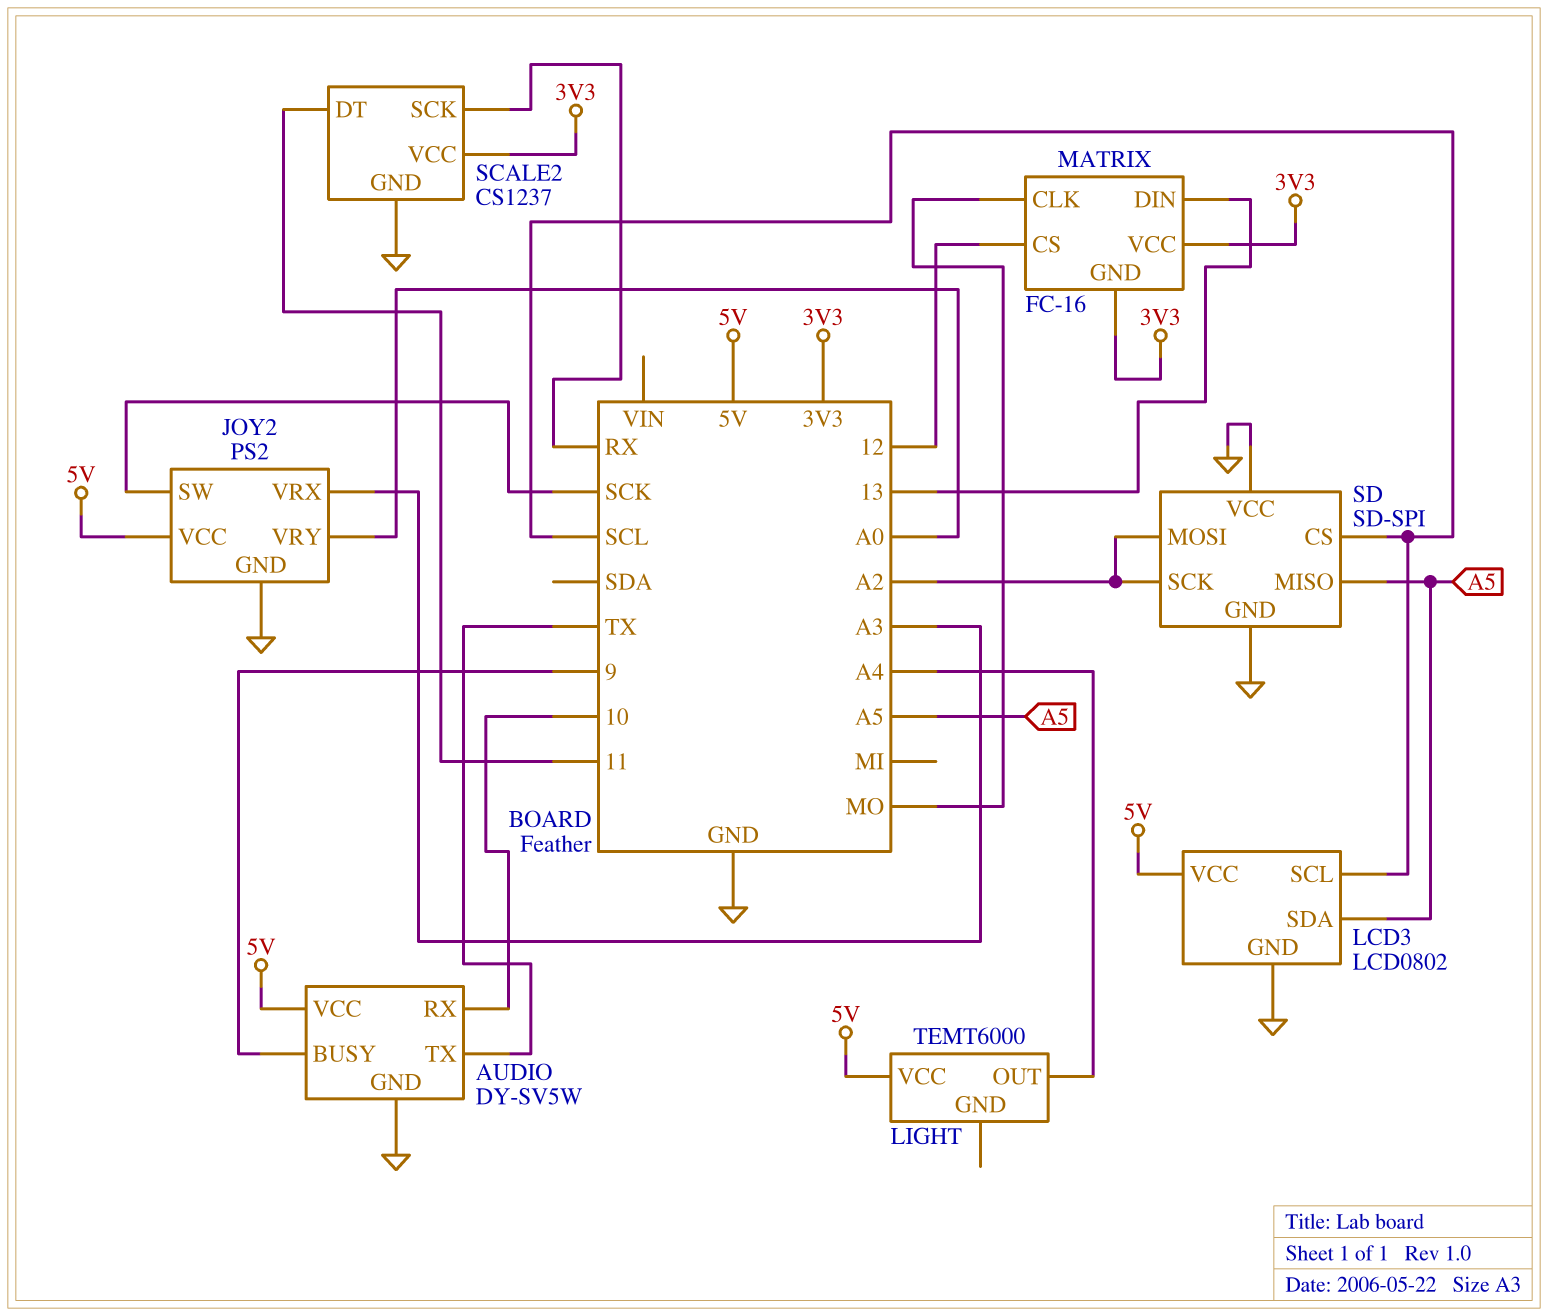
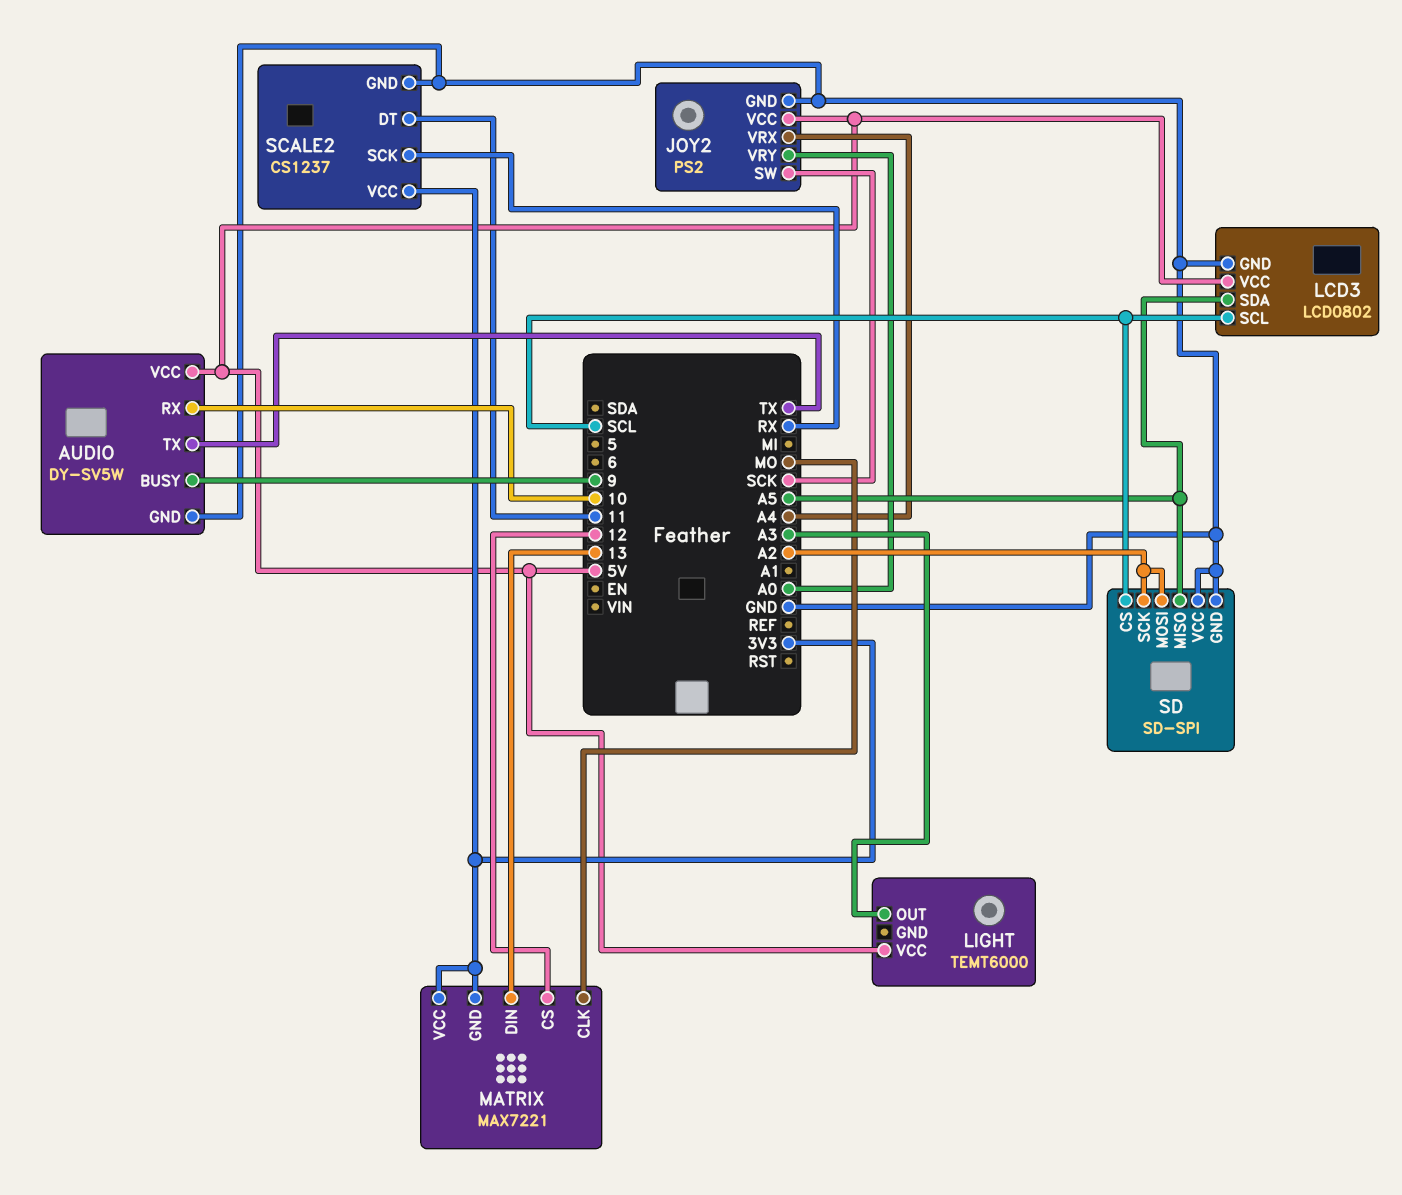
JOY2 pin VRX: A3 -> A4
LIGHT pin OUT: A4 -> A3
MATRIX: FC-16 -> MAX7221

